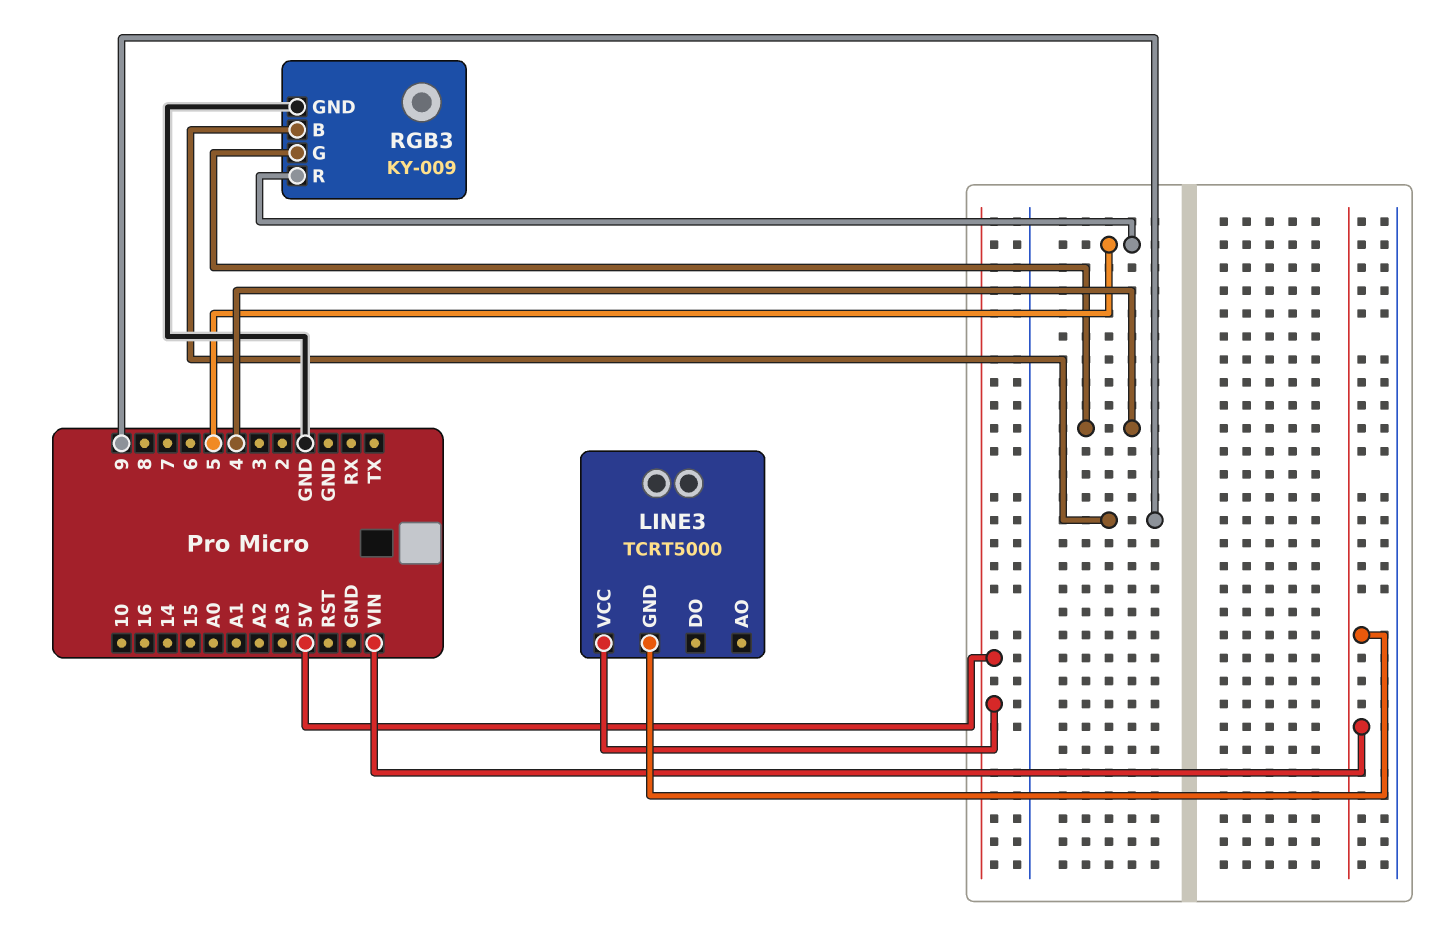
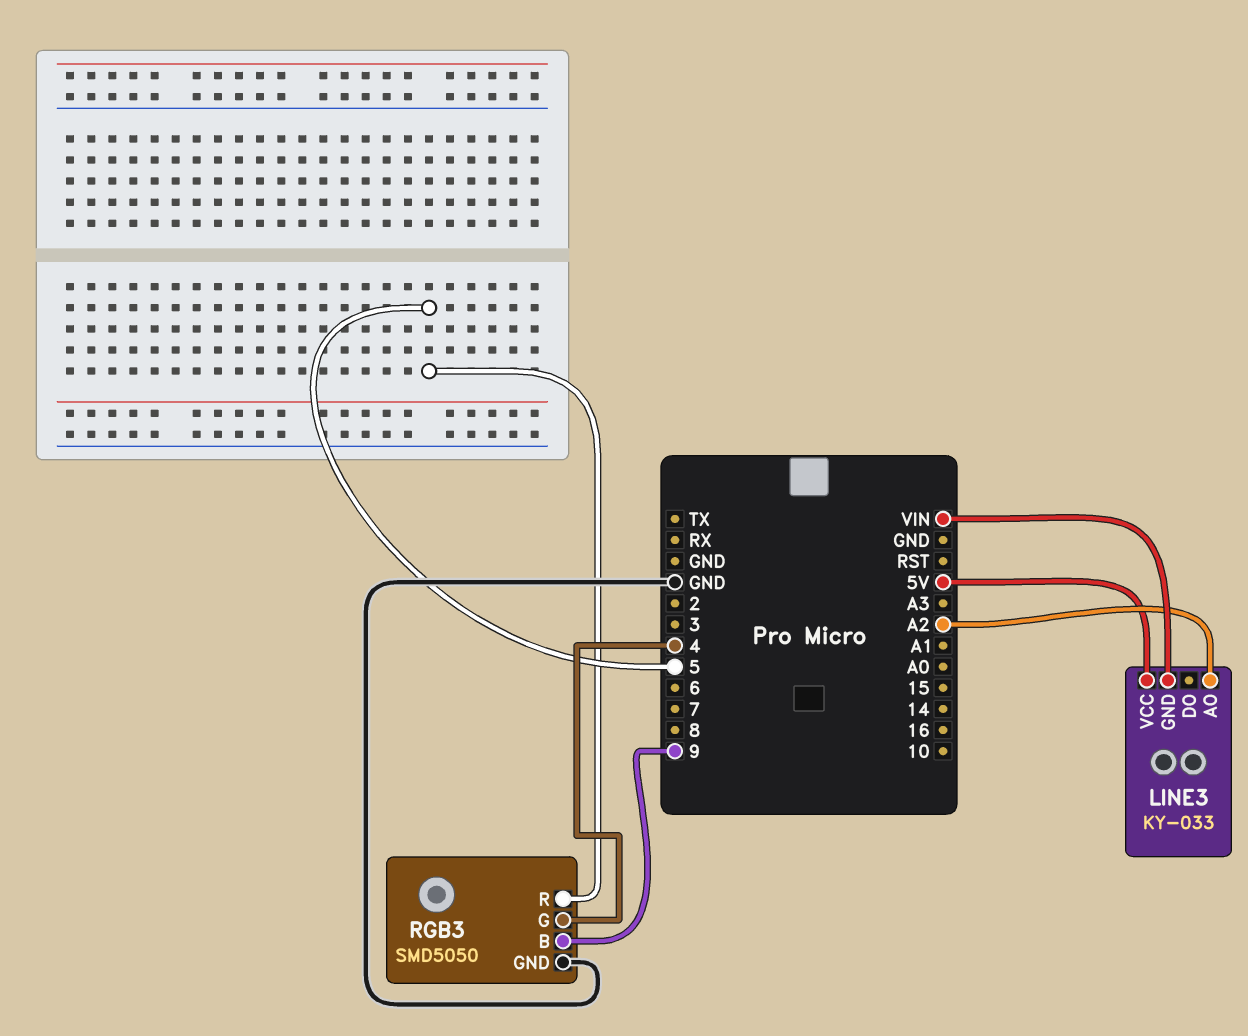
LINE3: TCRT5000 -> KY-033
LINE3 pin AO: none -> A2
RGB3: KY-009 -> SMD5050

